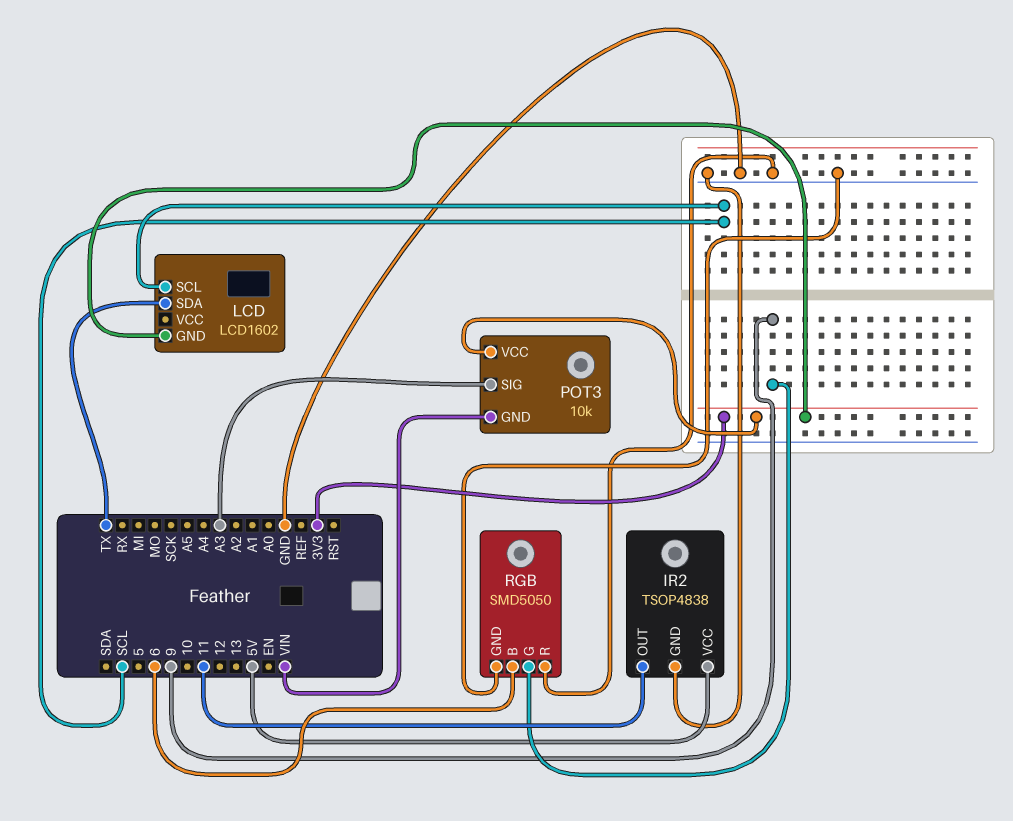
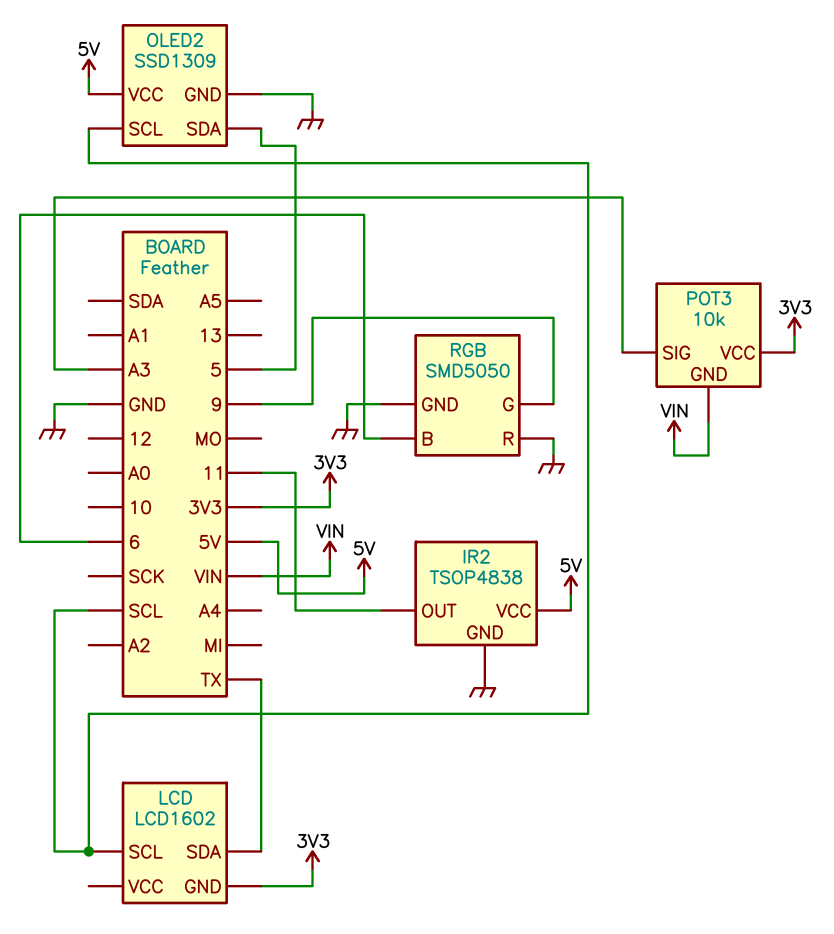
OLED2: none -> SSD1309
OLED2 pin GND: none -> GND
OLED2 pin SCL: none -> SCL
OLED2 pin SDA: none -> 5
OLED2 pin VCC: none -> 5V

